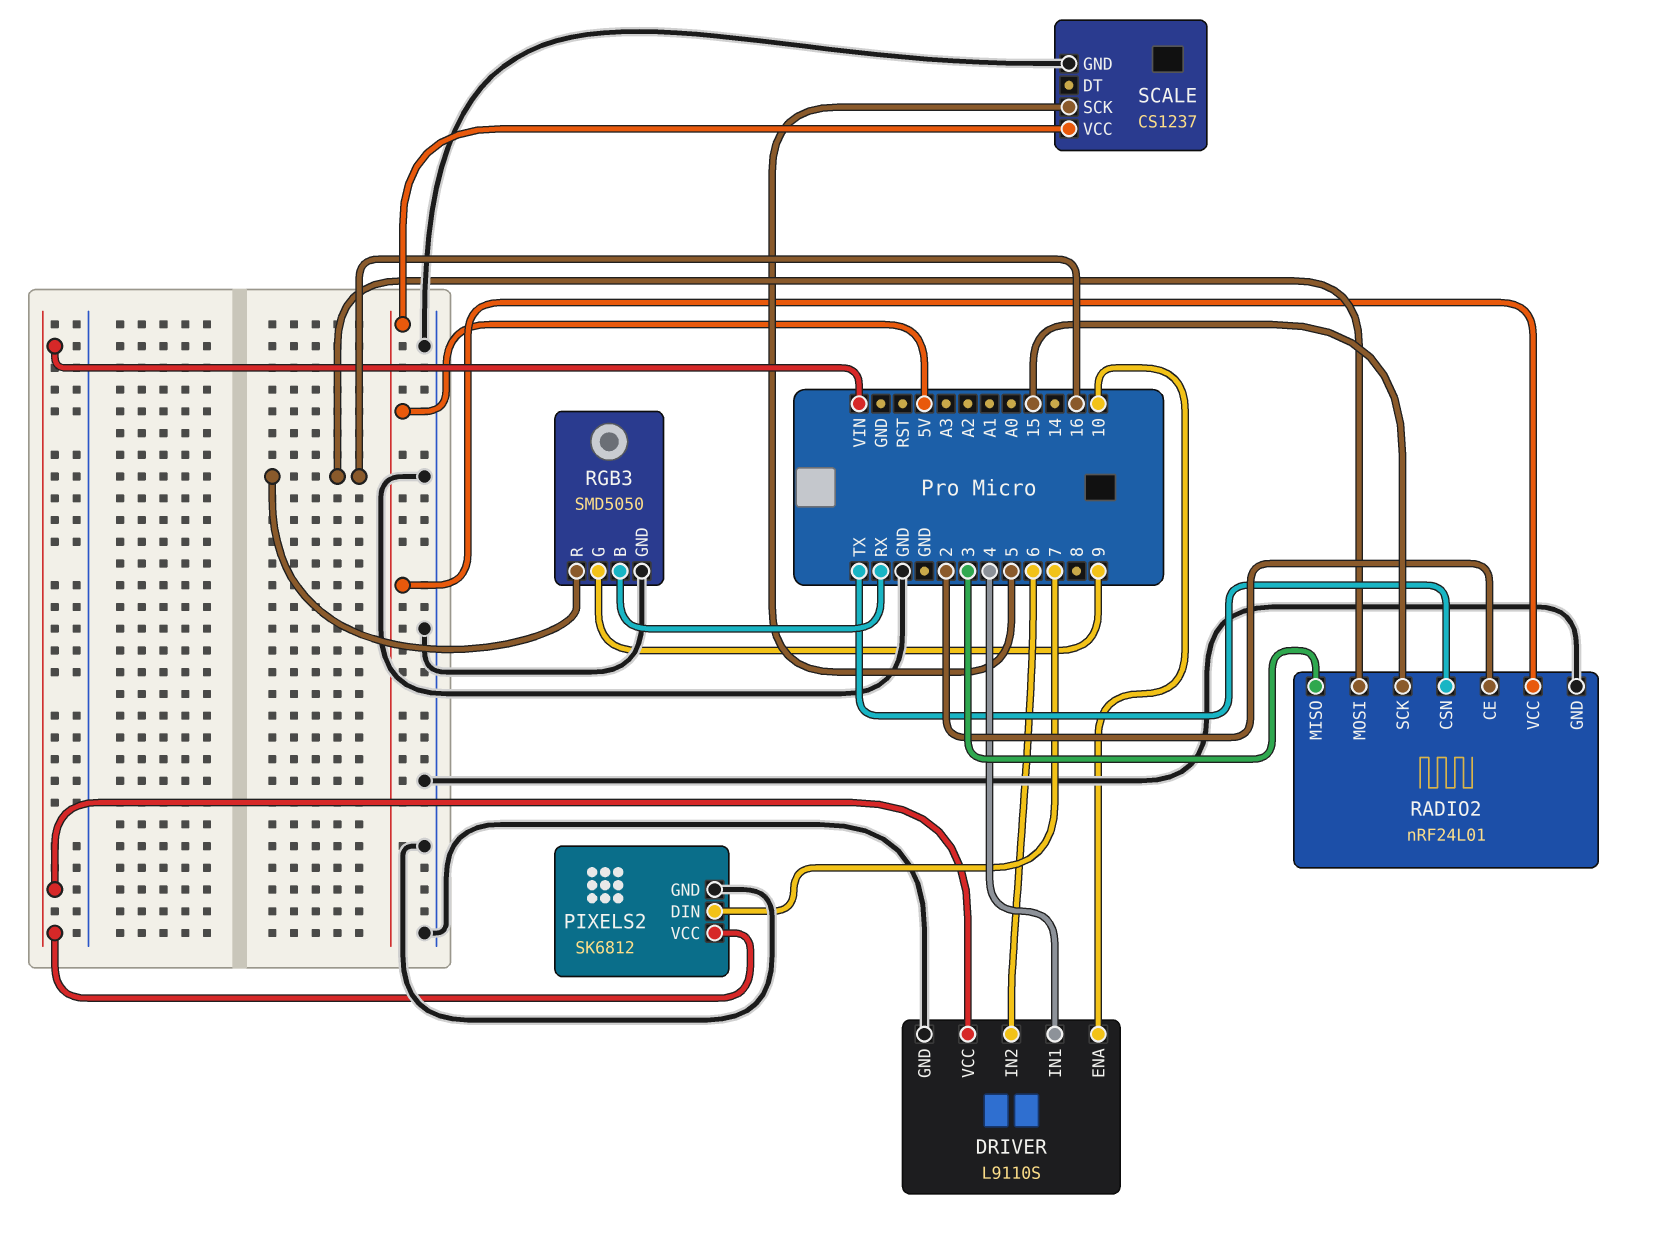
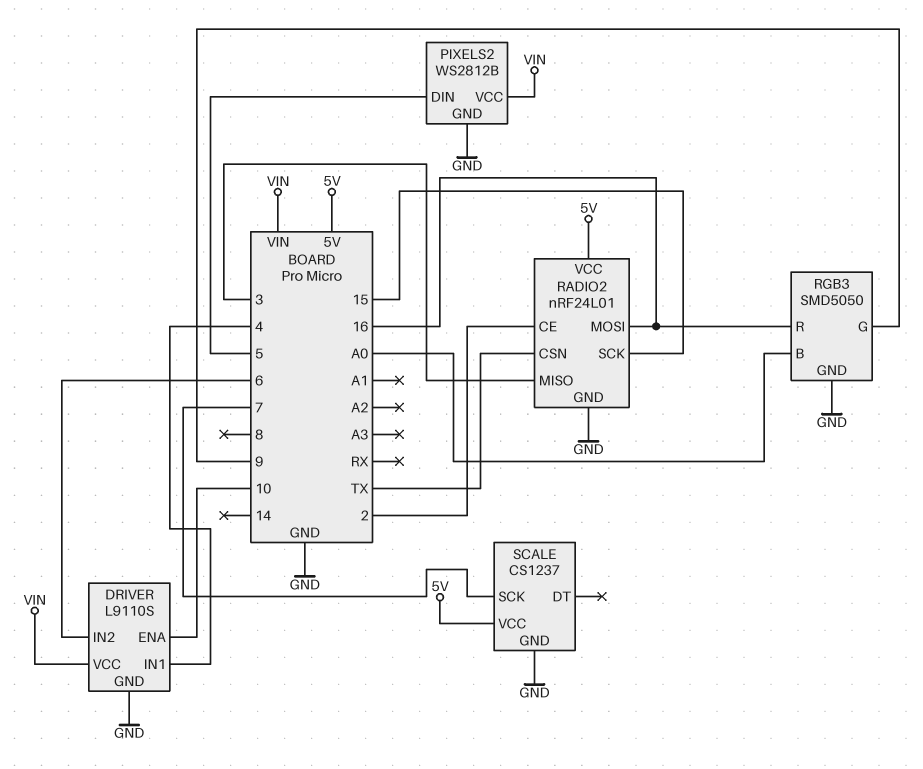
PIXELS2: SK6812 -> WS2812B
PIXELS2 pin DIN: 7 -> 5
RGB3 pin B: RX -> A0
SCALE pin SCK: 5 -> 7

